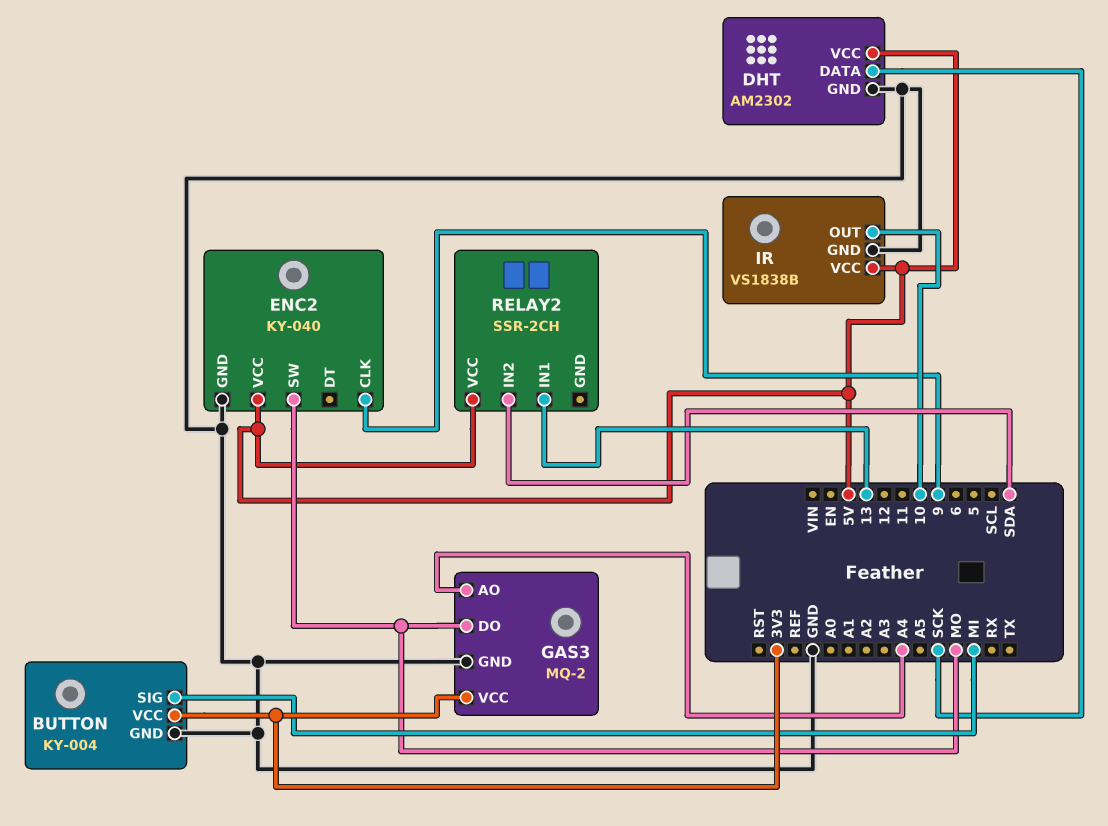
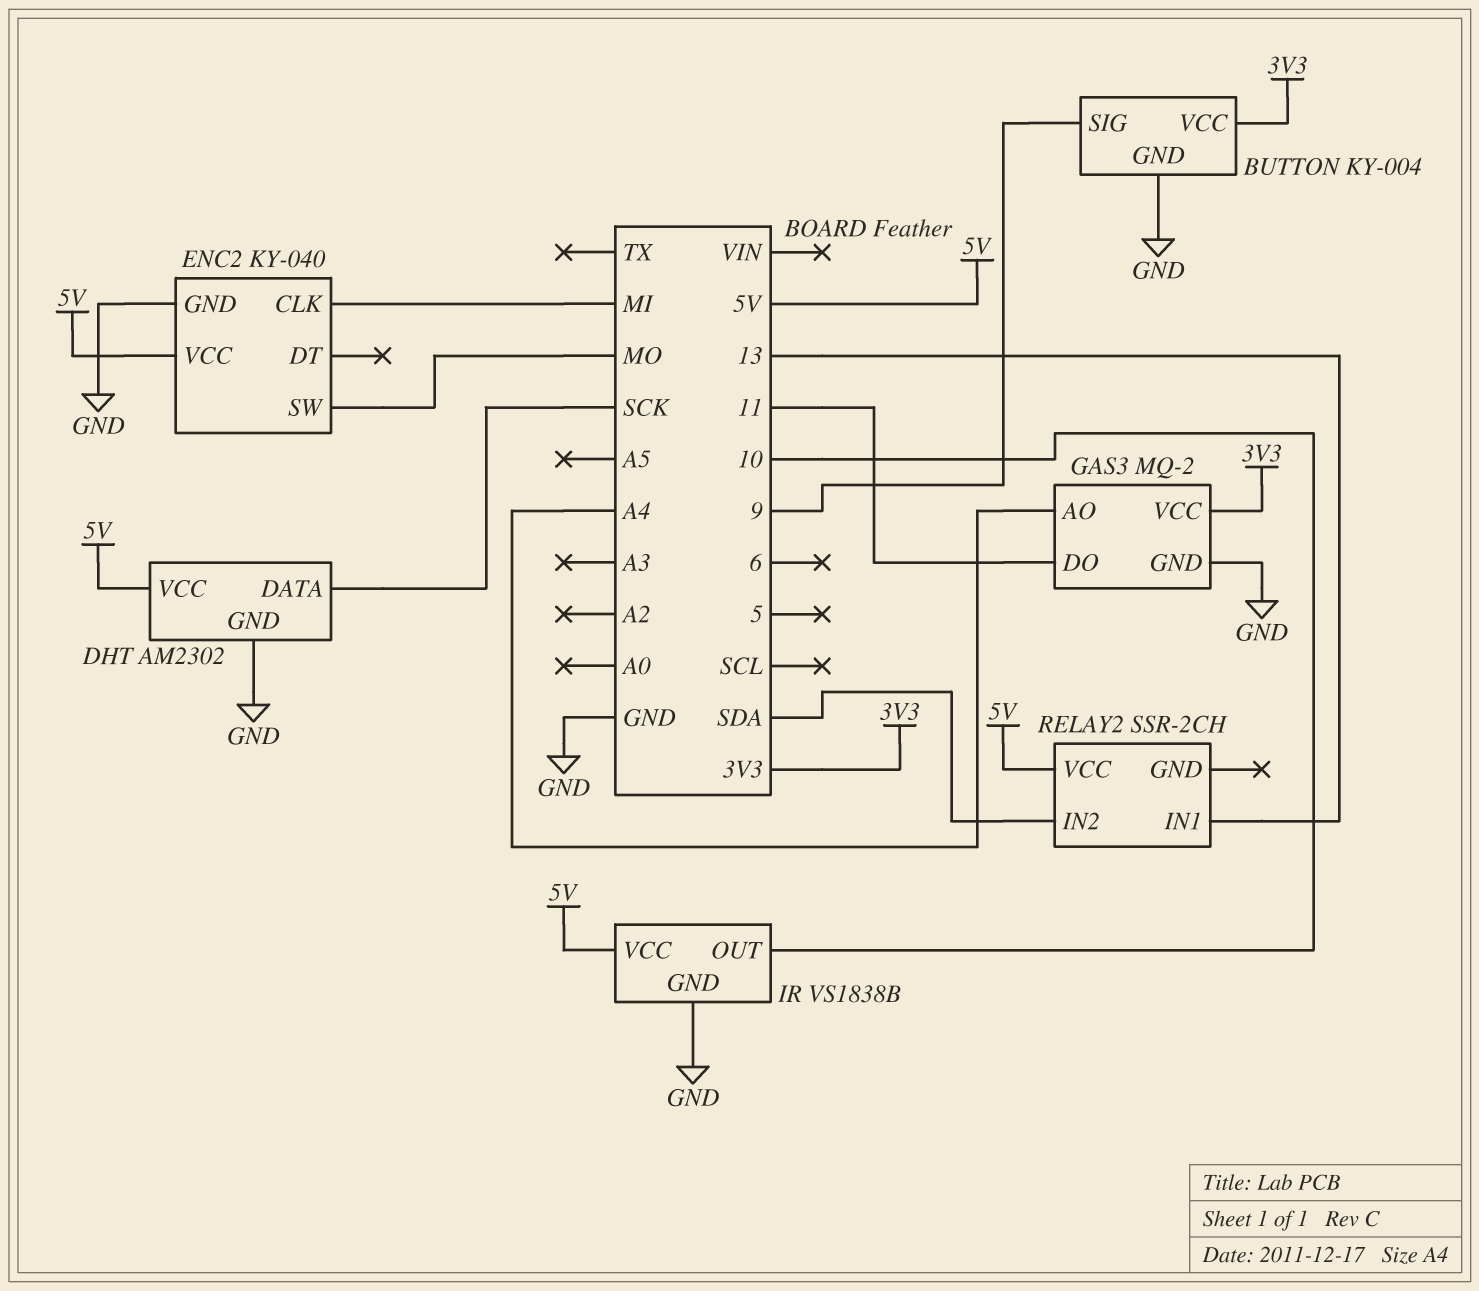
BUTTON pin SIG: MI -> 9
ENC2 pin CLK: 9 -> MI
GAS3 pin DO: MO -> 11

